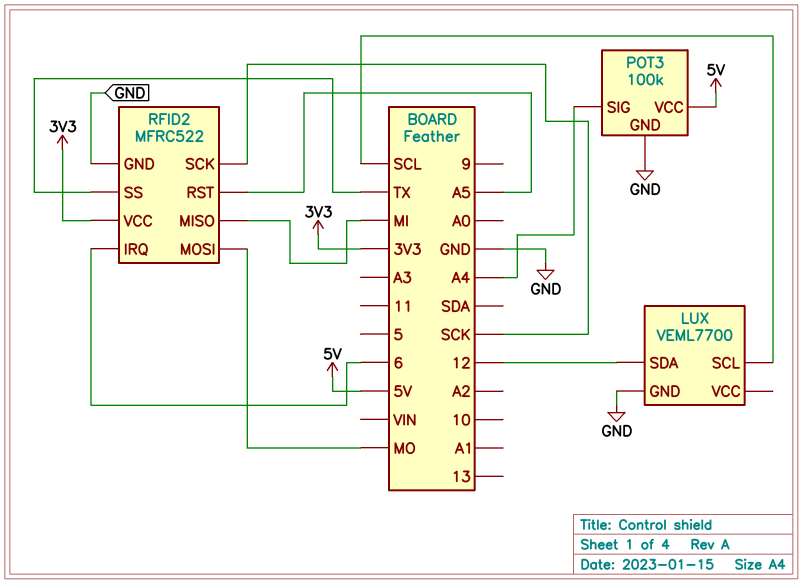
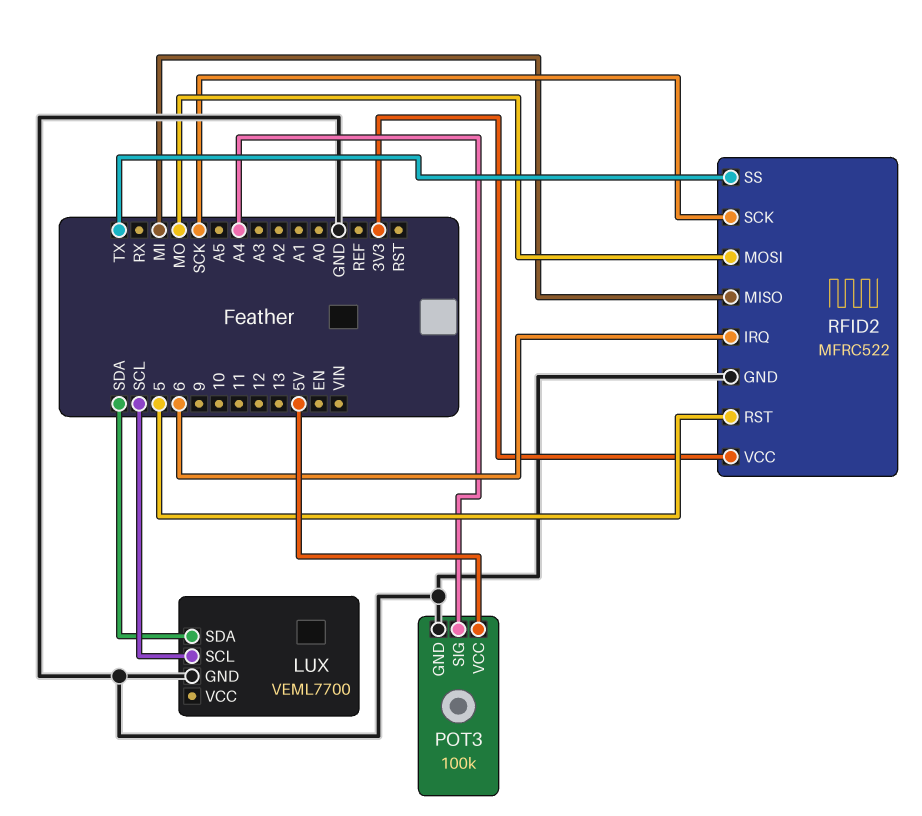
LUX pin SDA: 12 -> SDA
RFID2 pin RST: A5 -> 5

